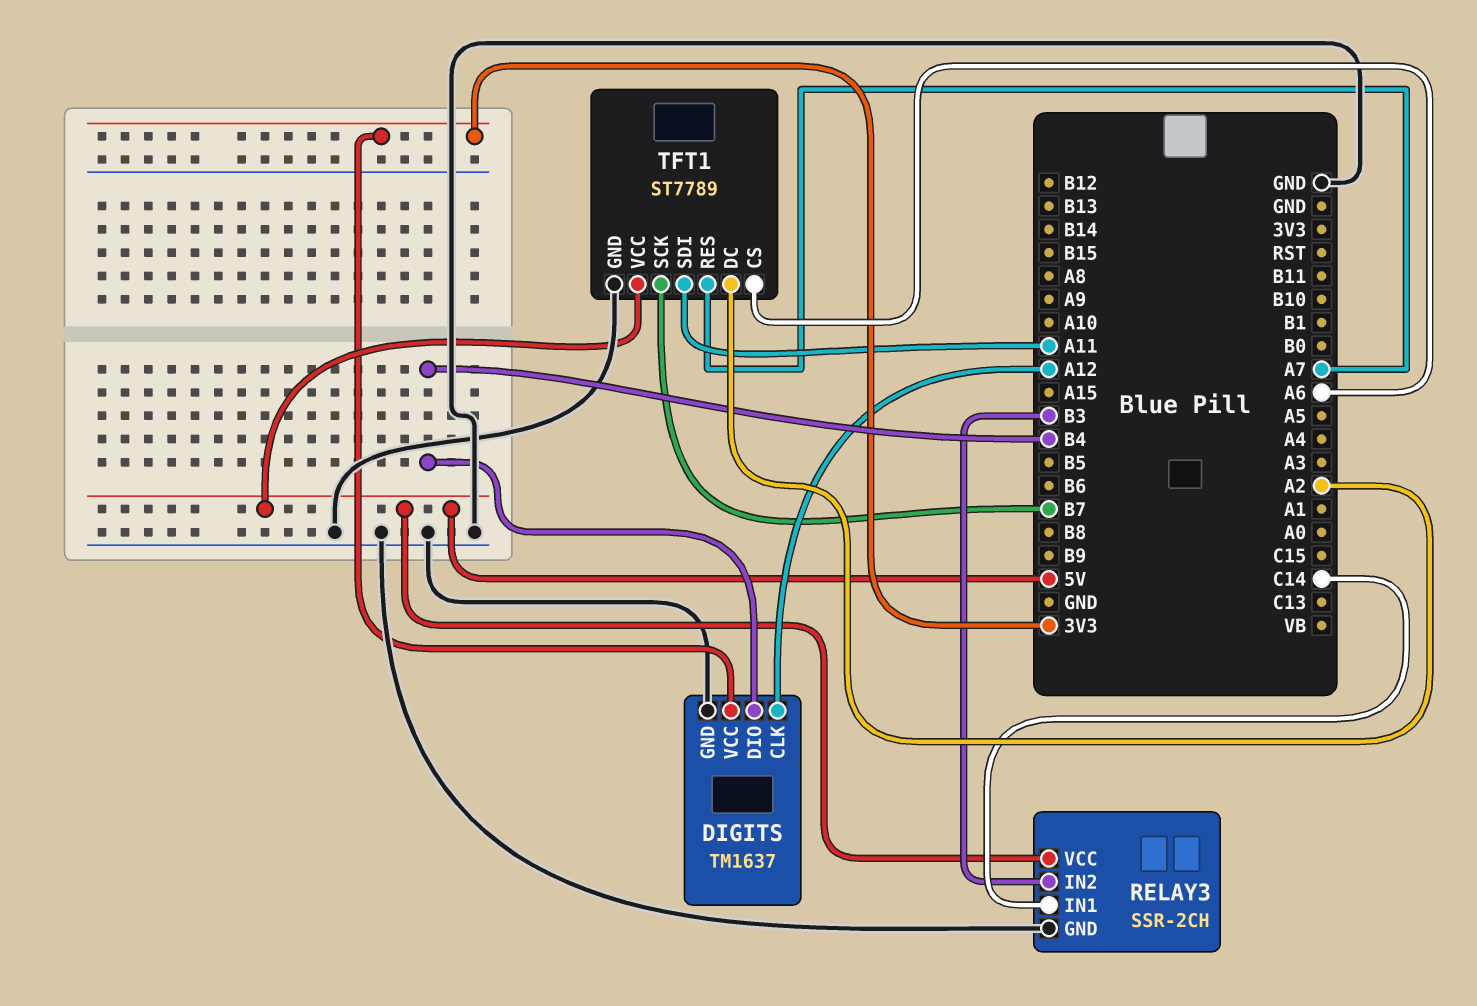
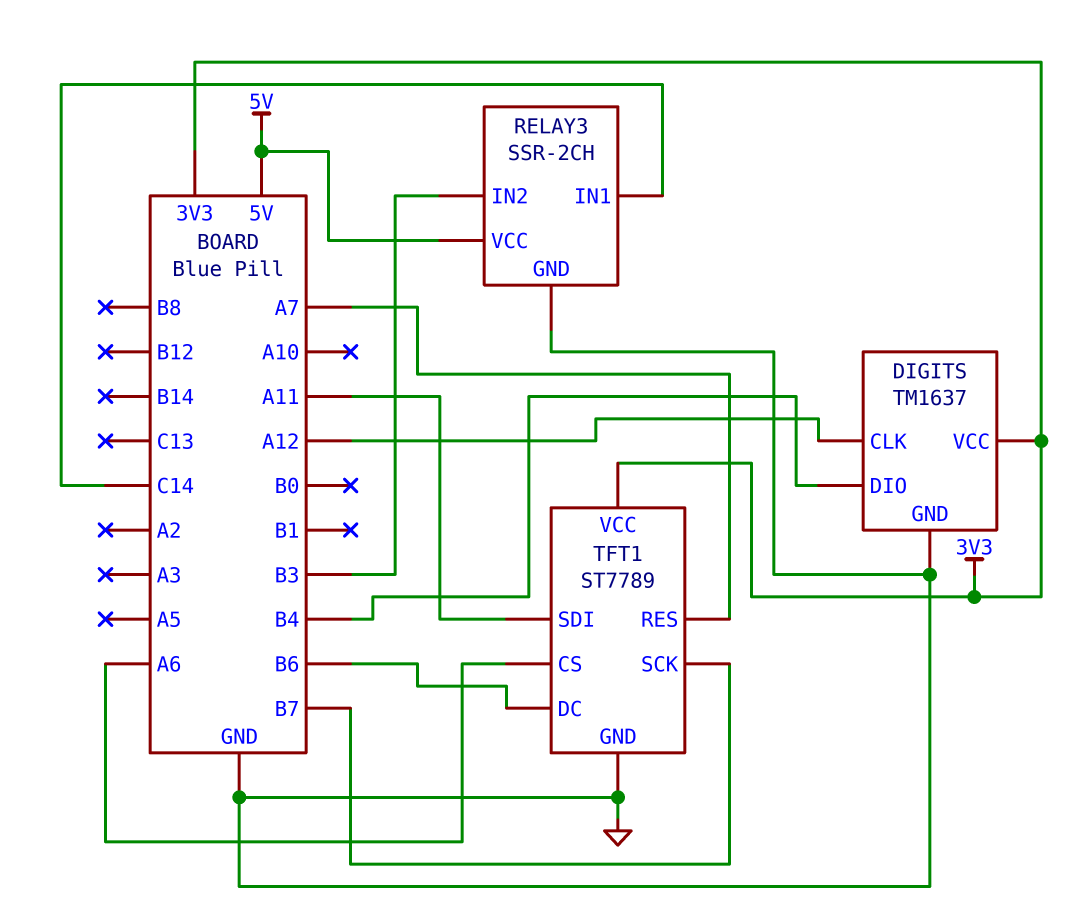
TFT1 pin DC: A2 -> B6
TFT1 pin VCC: 5V -> 3V3

